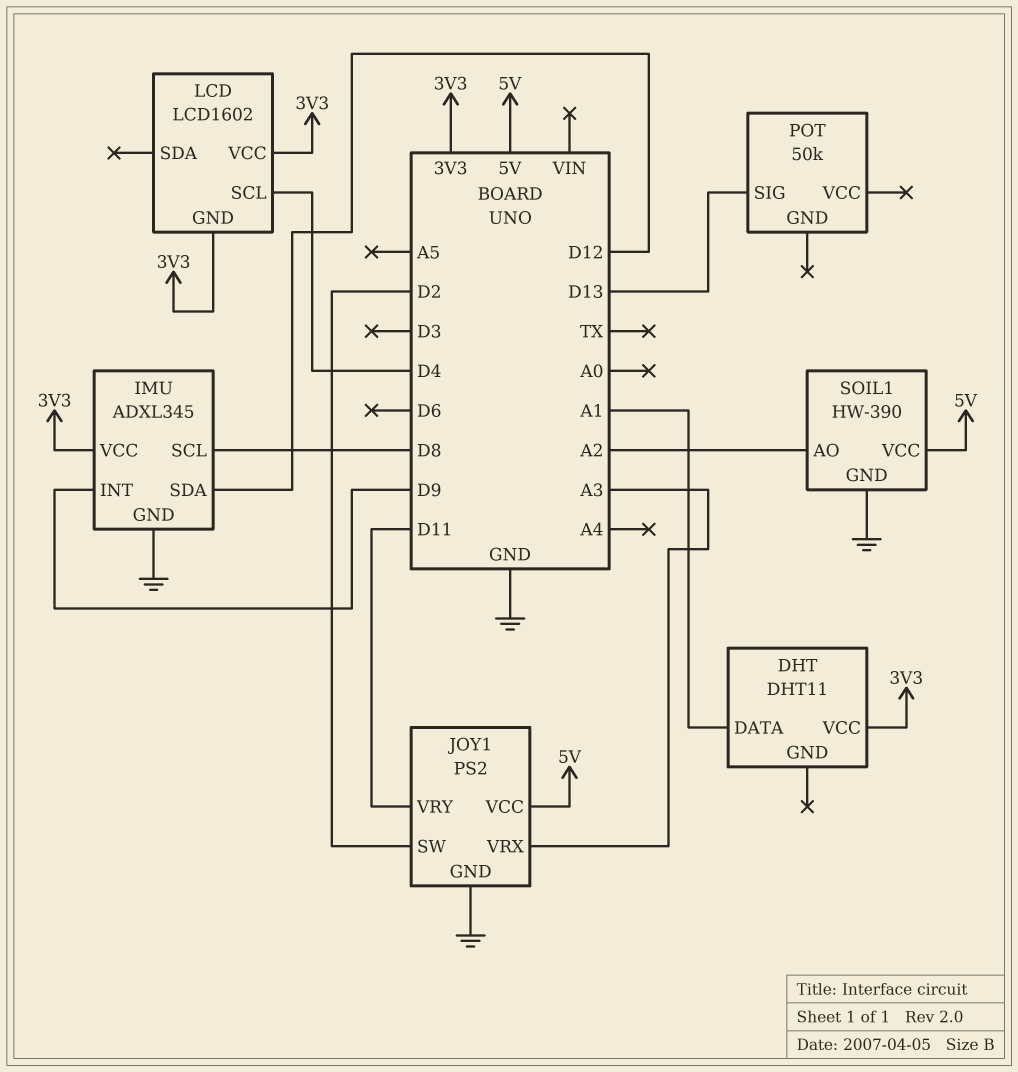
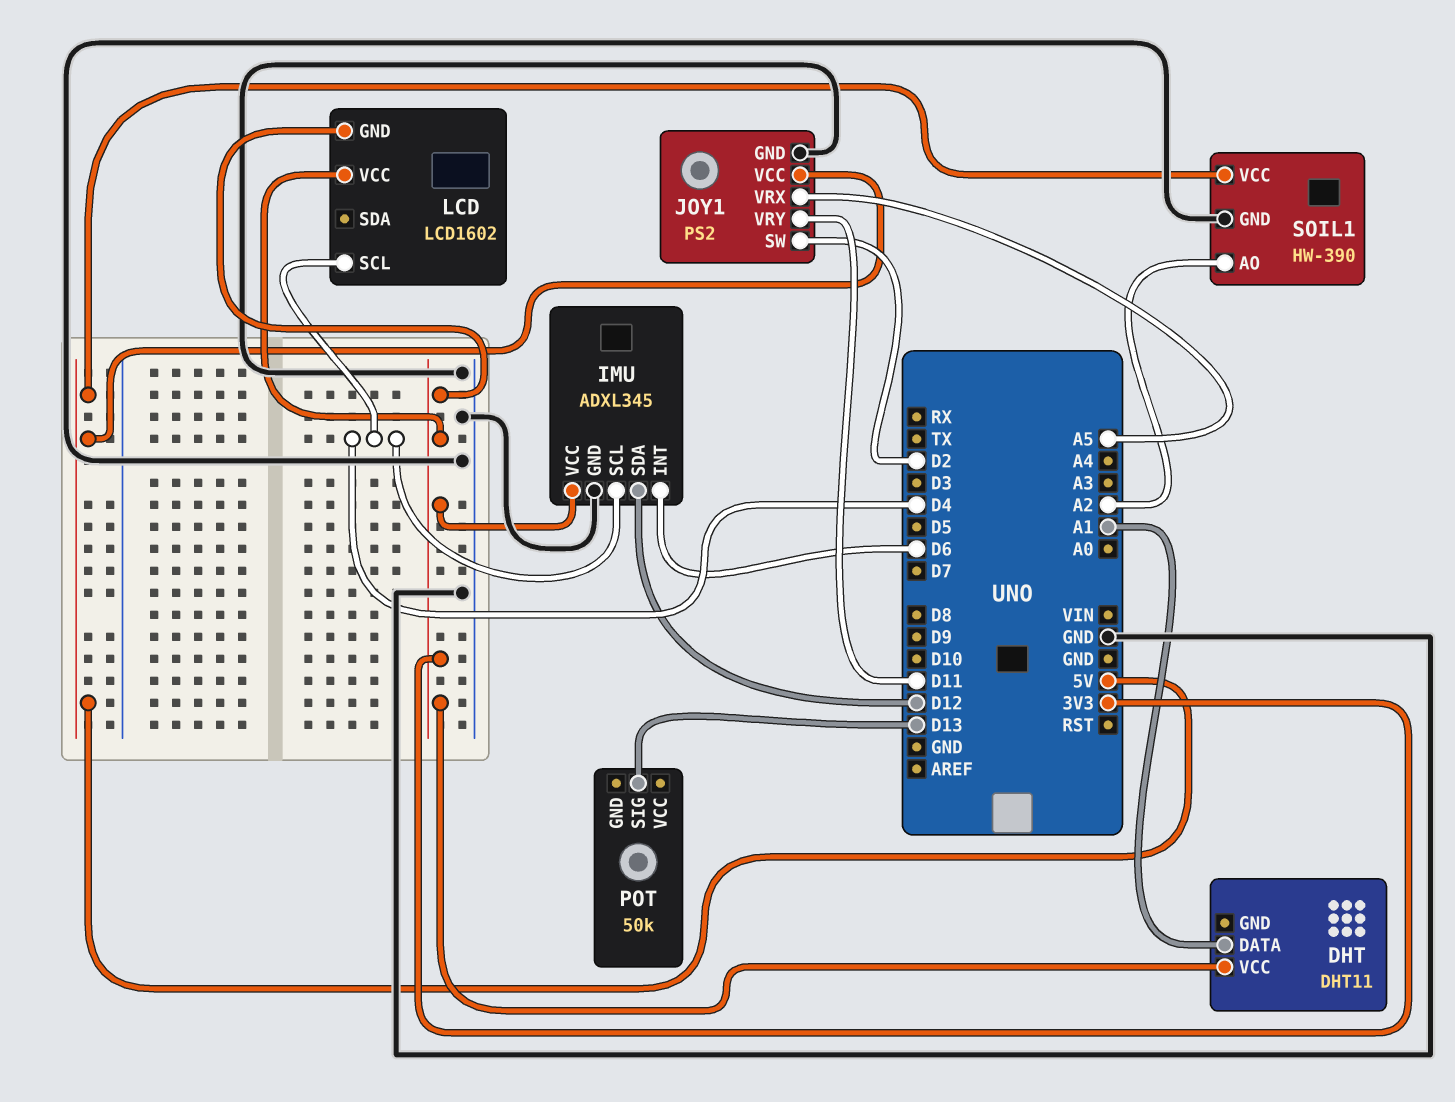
IMU pin INT: D9 -> D6
IMU pin SCL: D8 -> D4
JOY1 pin VRX: A3 -> A5

